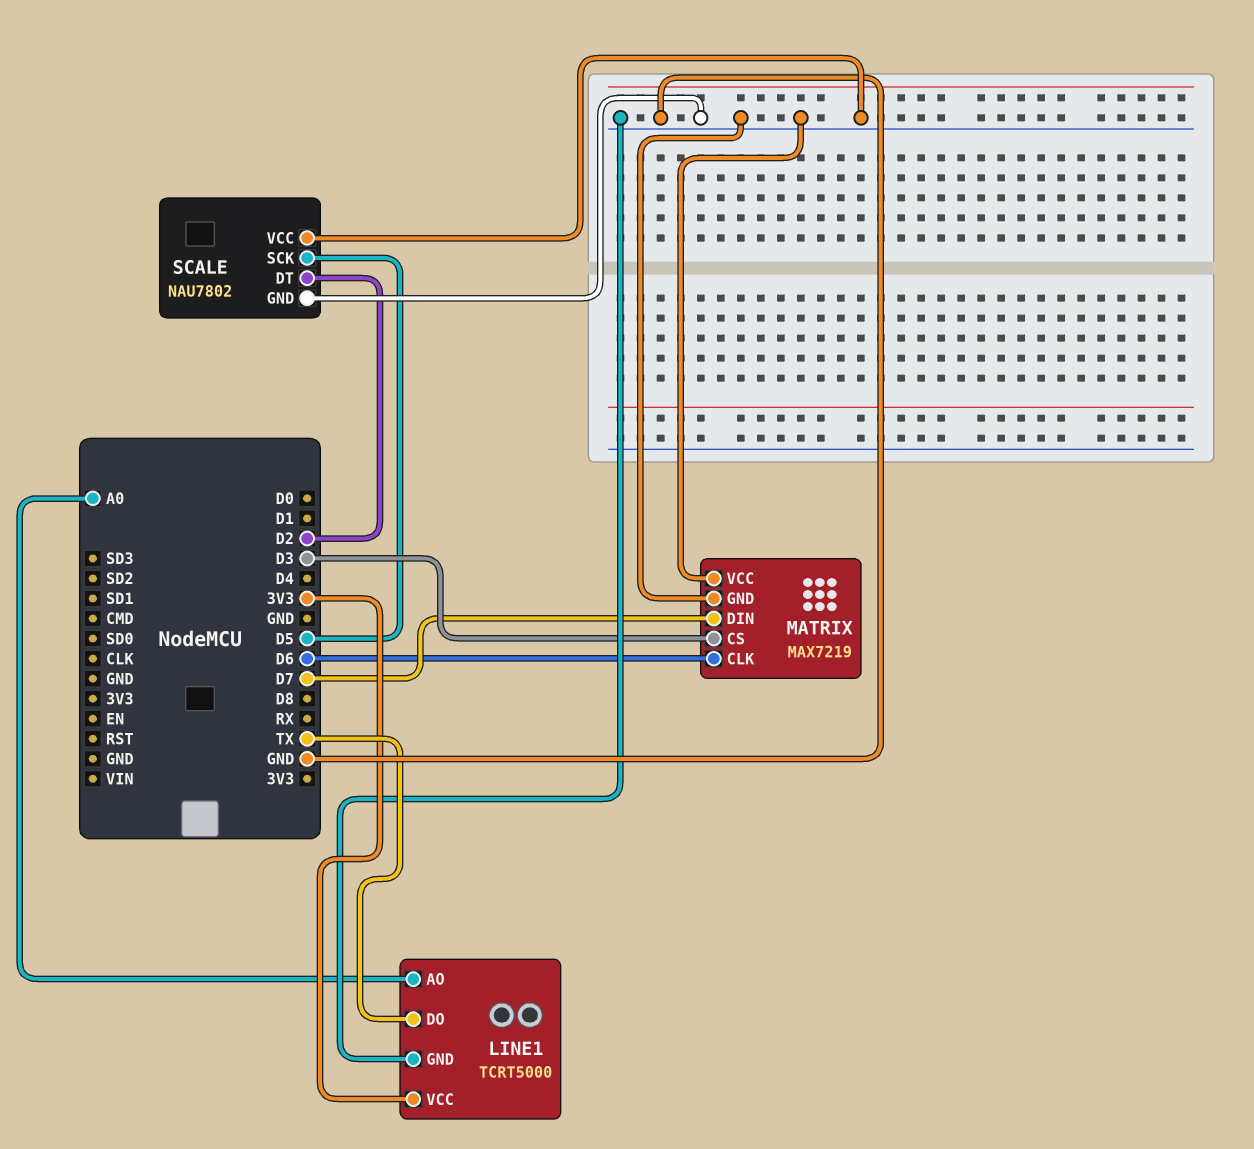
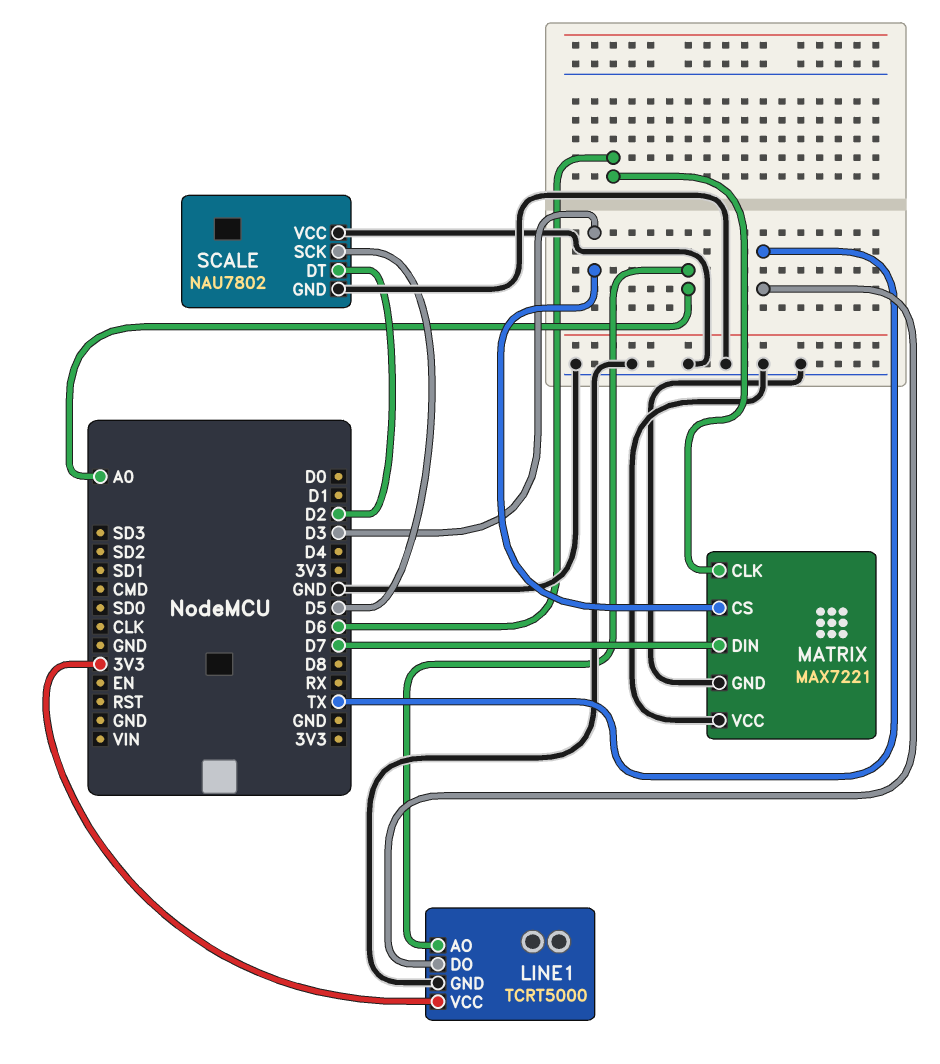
MATRIX: MAX7219 -> MAX7221

